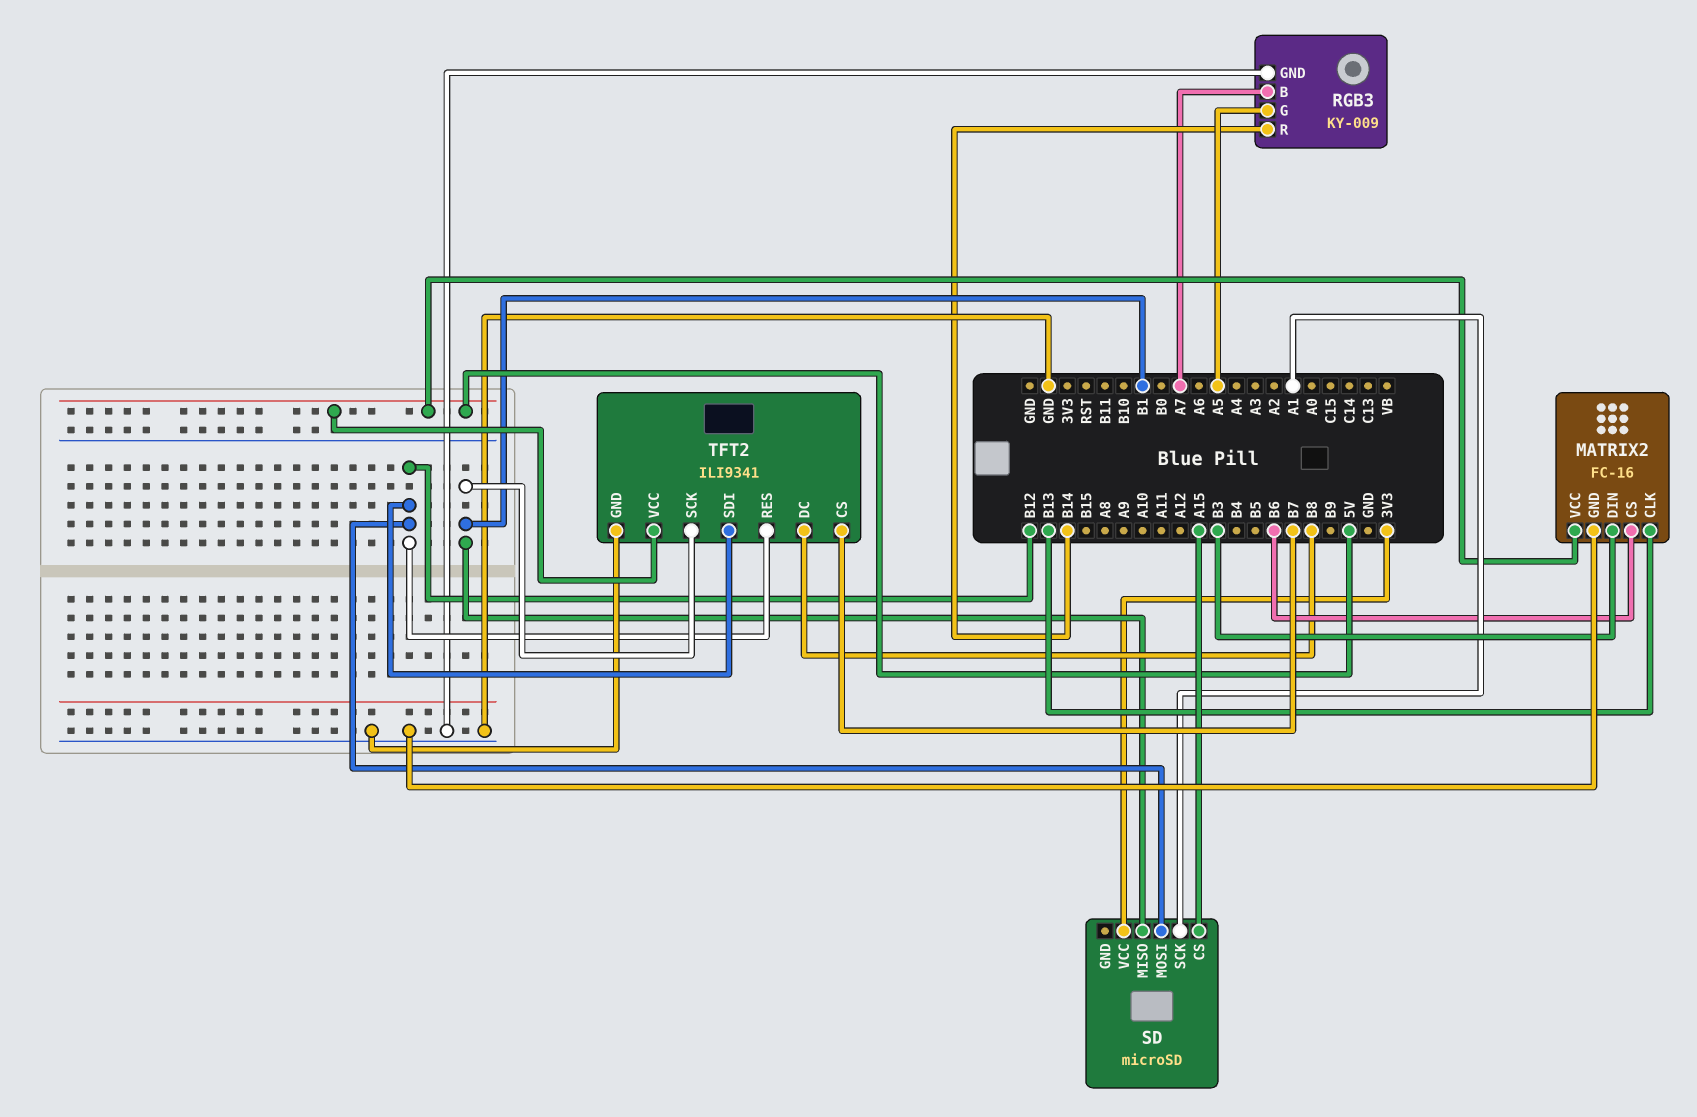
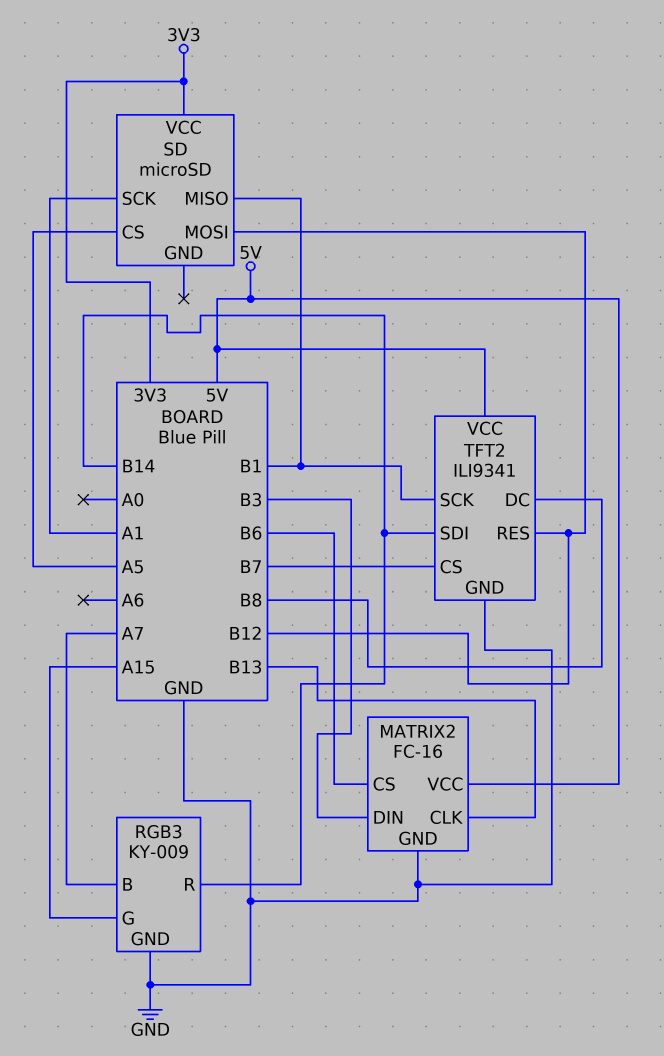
RGB3 pin G: A5 -> A15
SD pin CS: A15 -> A5
TFT2 pin SDI: B12 -> B14

